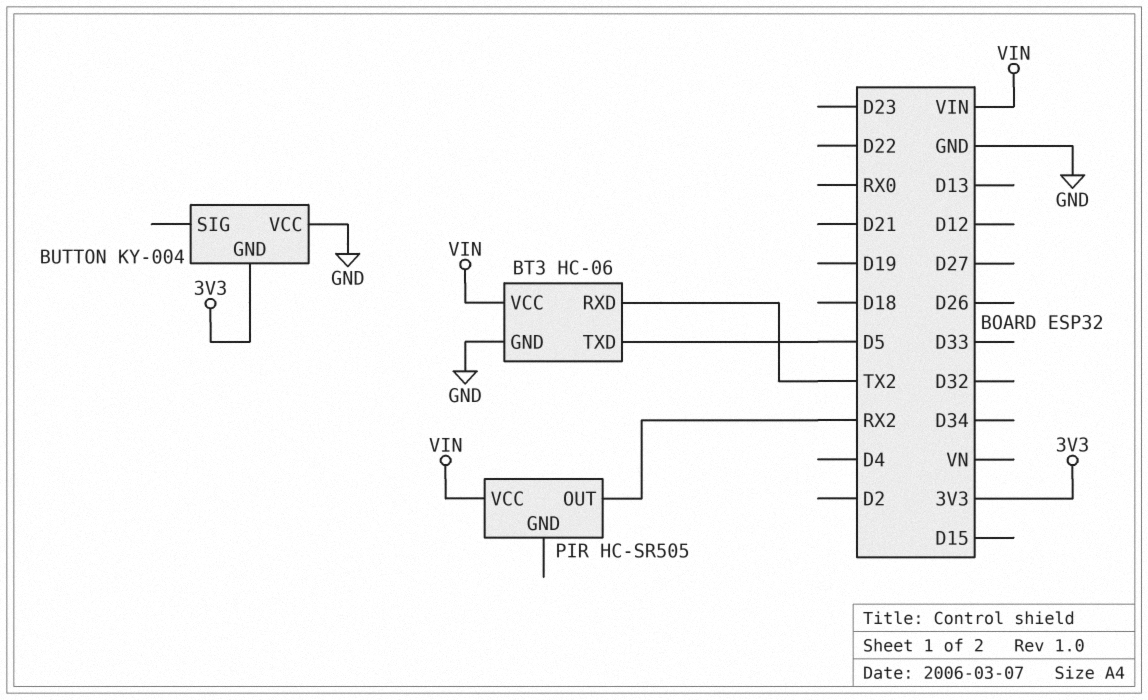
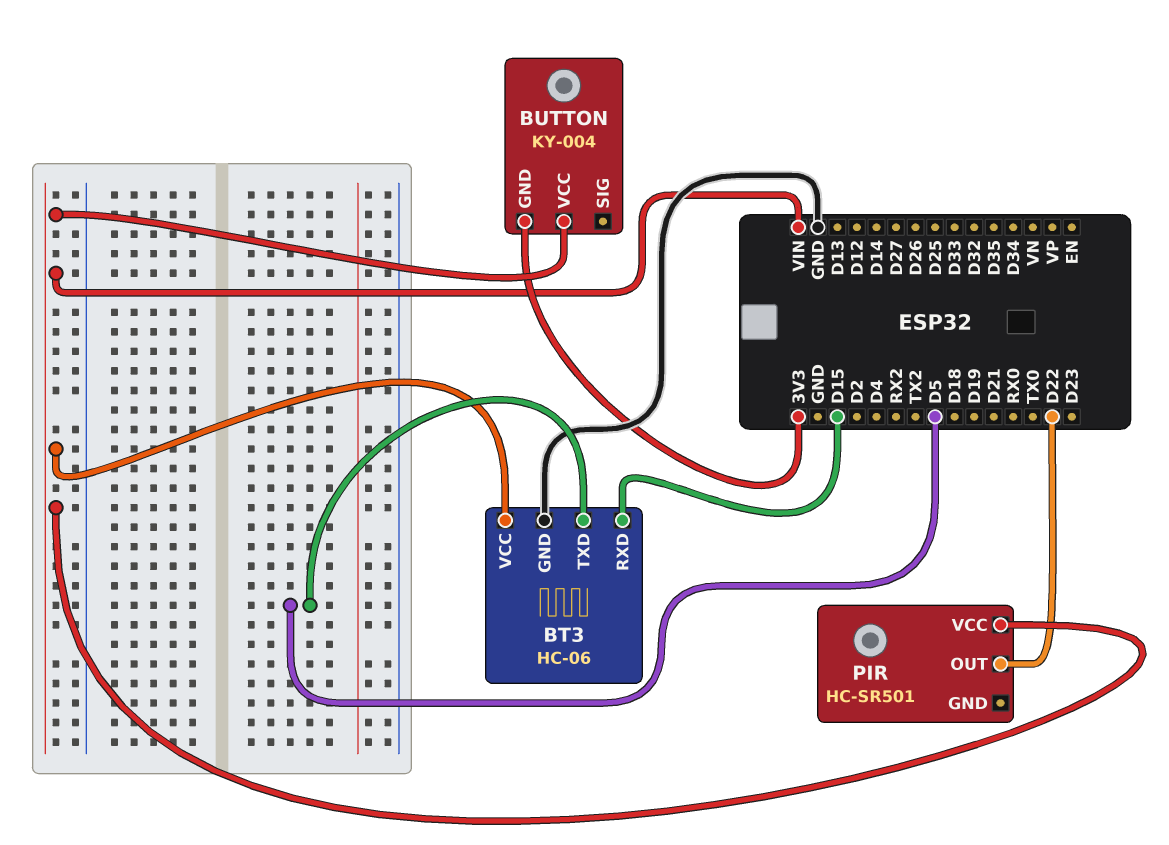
BT3 pin RXD: TX2 -> D15
BUTTON pin VCC: GND -> VIN
PIR: HC-SR505 -> HC-SR501
PIR pin OUT: RX2 -> D22

